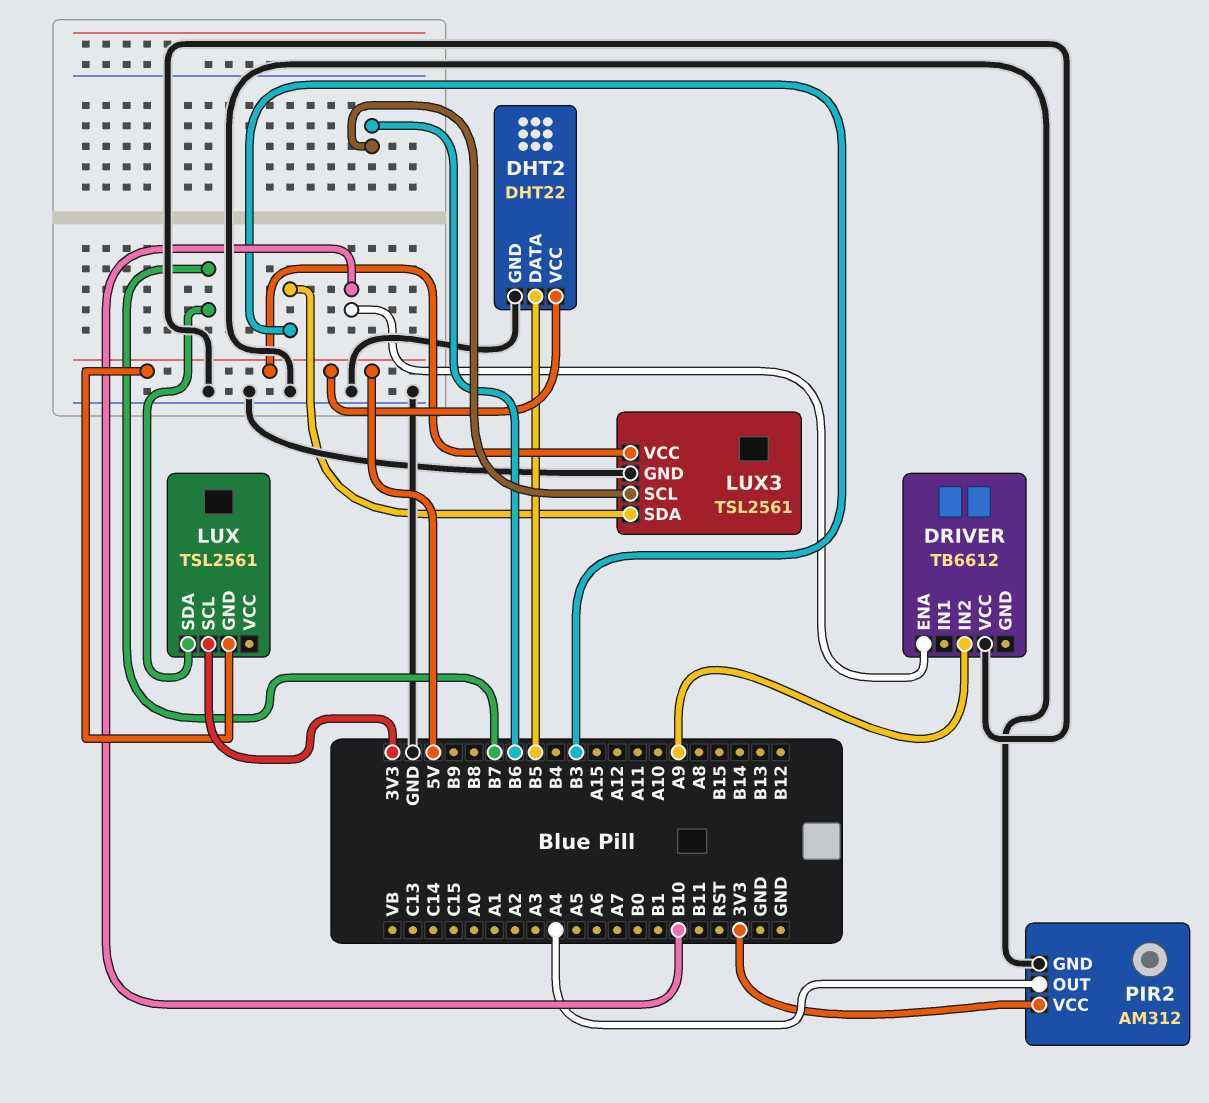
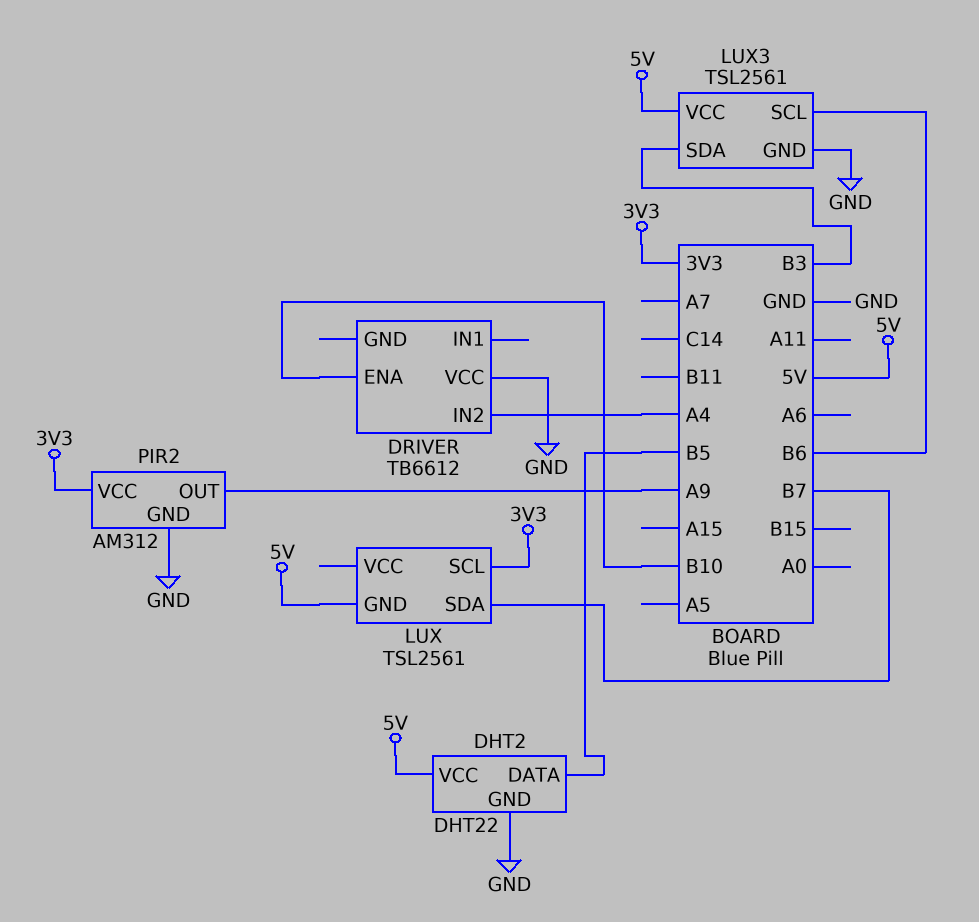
DRIVER pin IN2: A9 -> A4
PIR2 pin OUT: A4 -> A9

